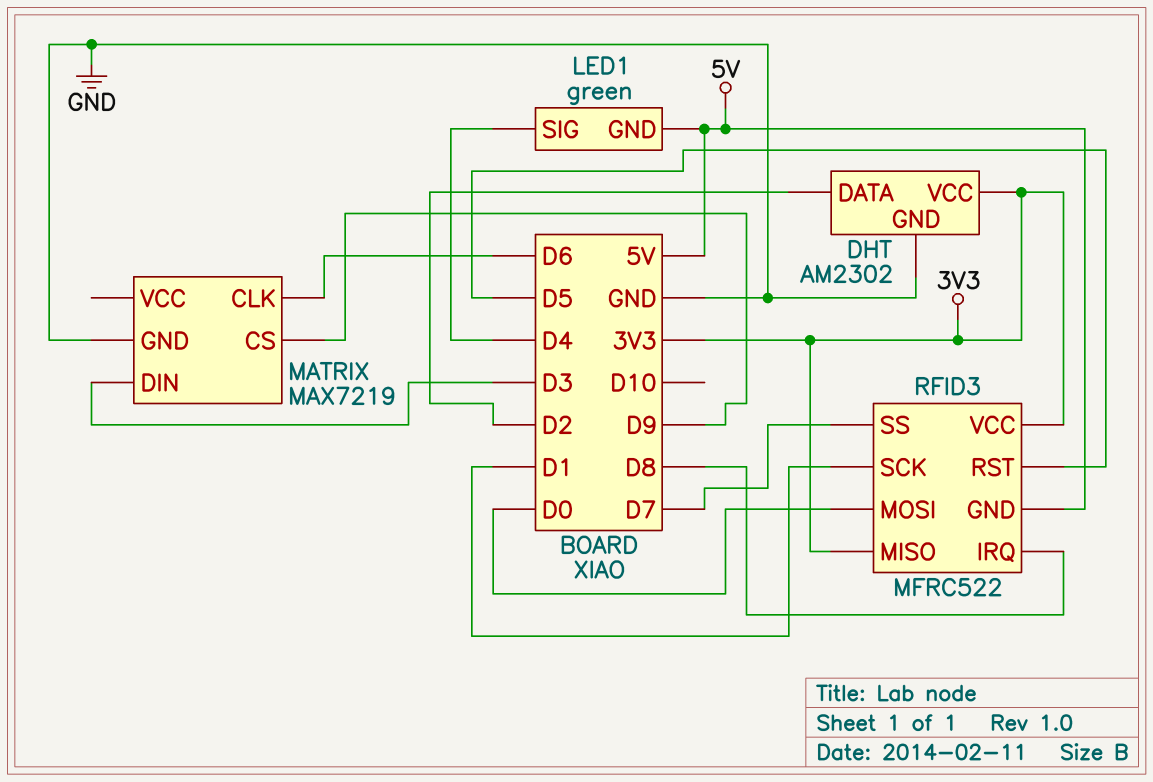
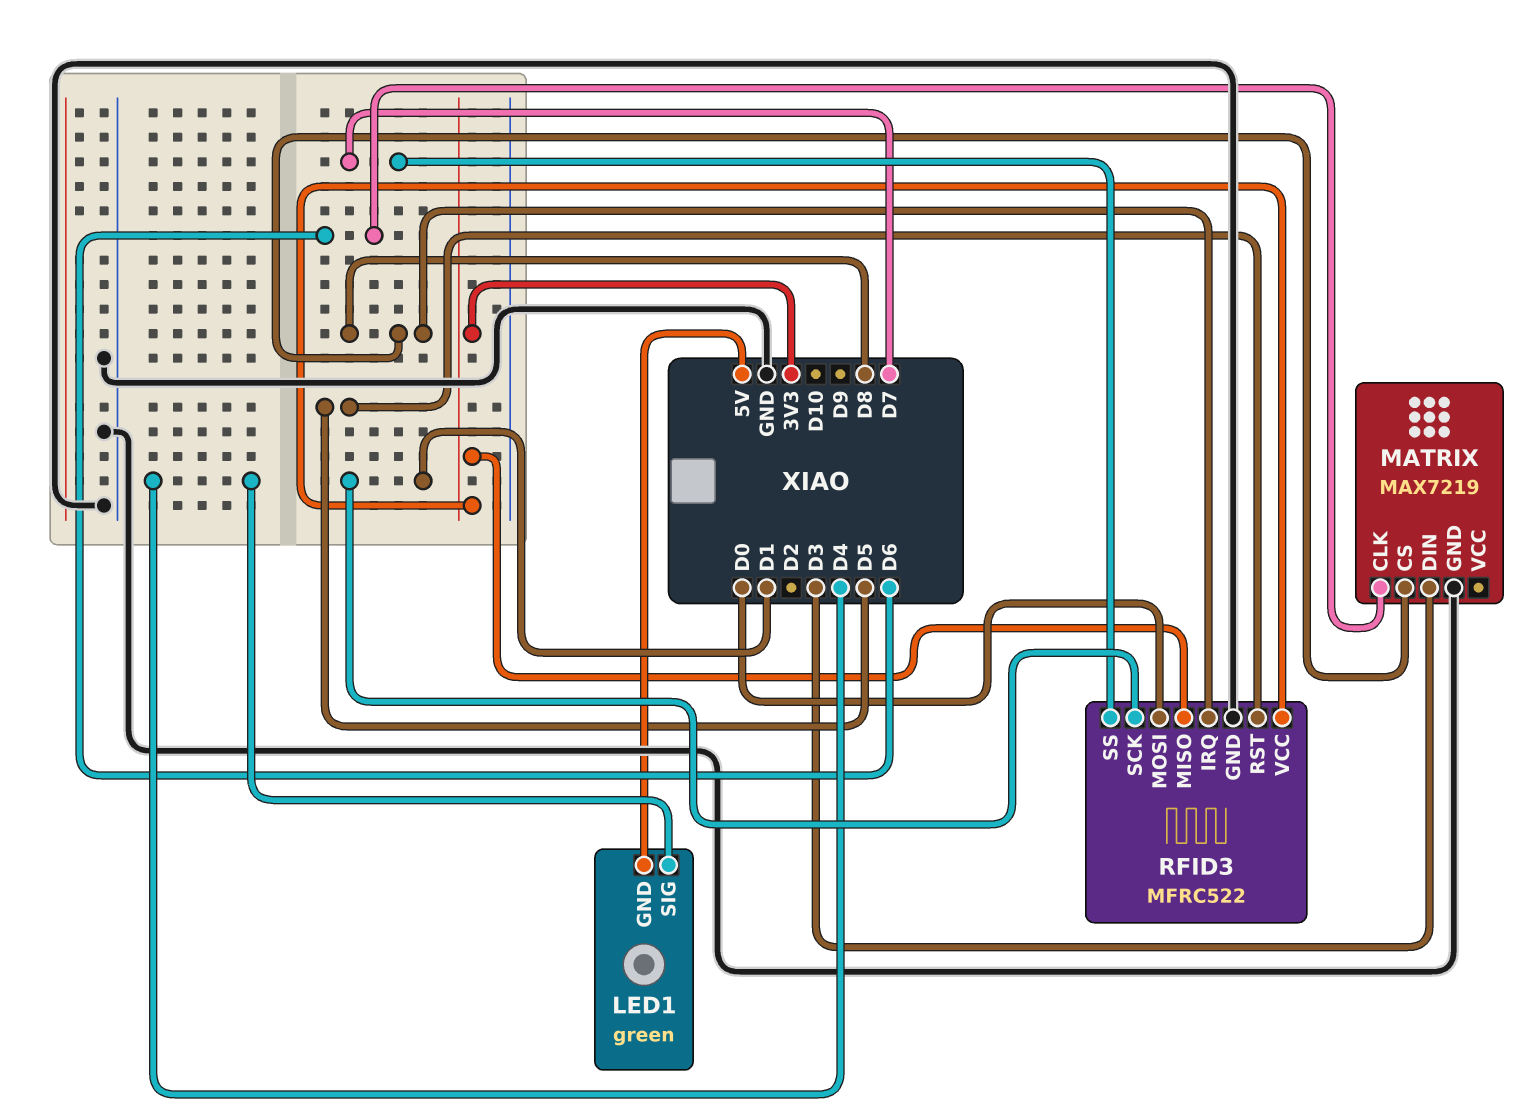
DHT: AM2302 -> none
DHT pin DATA: D2 -> none
DHT pin GND: GND -> none
DHT pin VCC: 3V3 -> none
MATRIX pin CS: D9 -> D8
RFID3 pin GND: 5V -> GND

